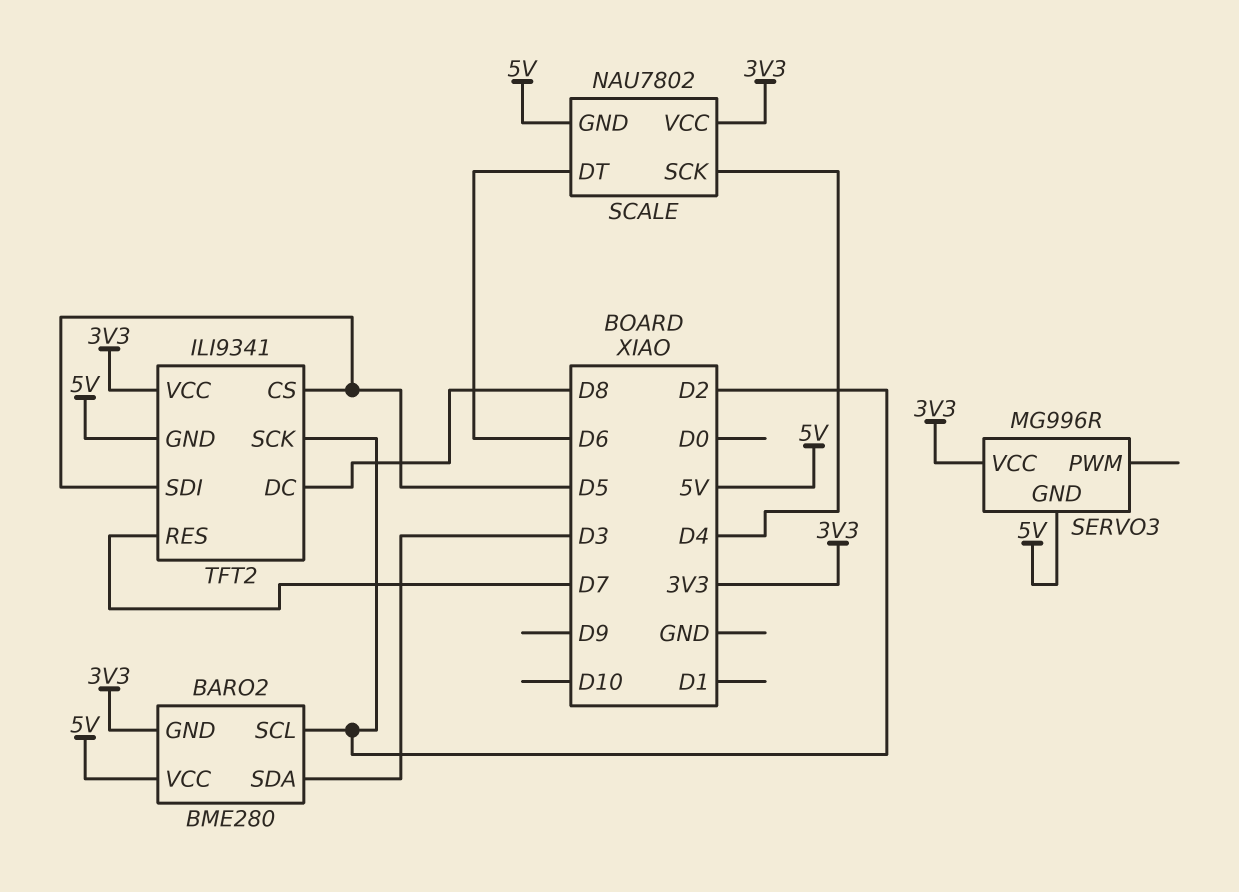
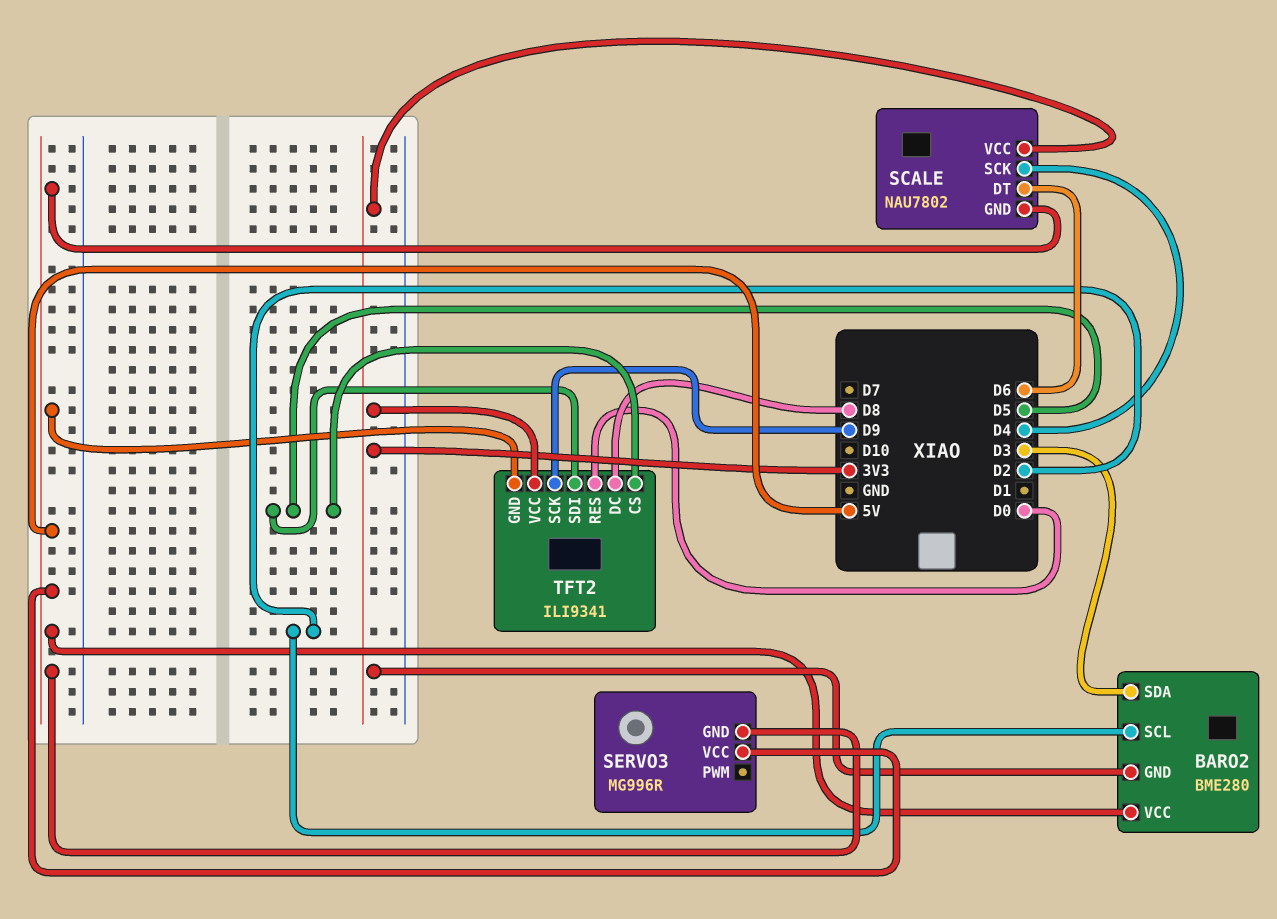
SERVO3 pin VCC: 3V3 -> 5V
TFT2 pin RES: D7 -> D0
TFT2 pin SCK: D2 -> D9

